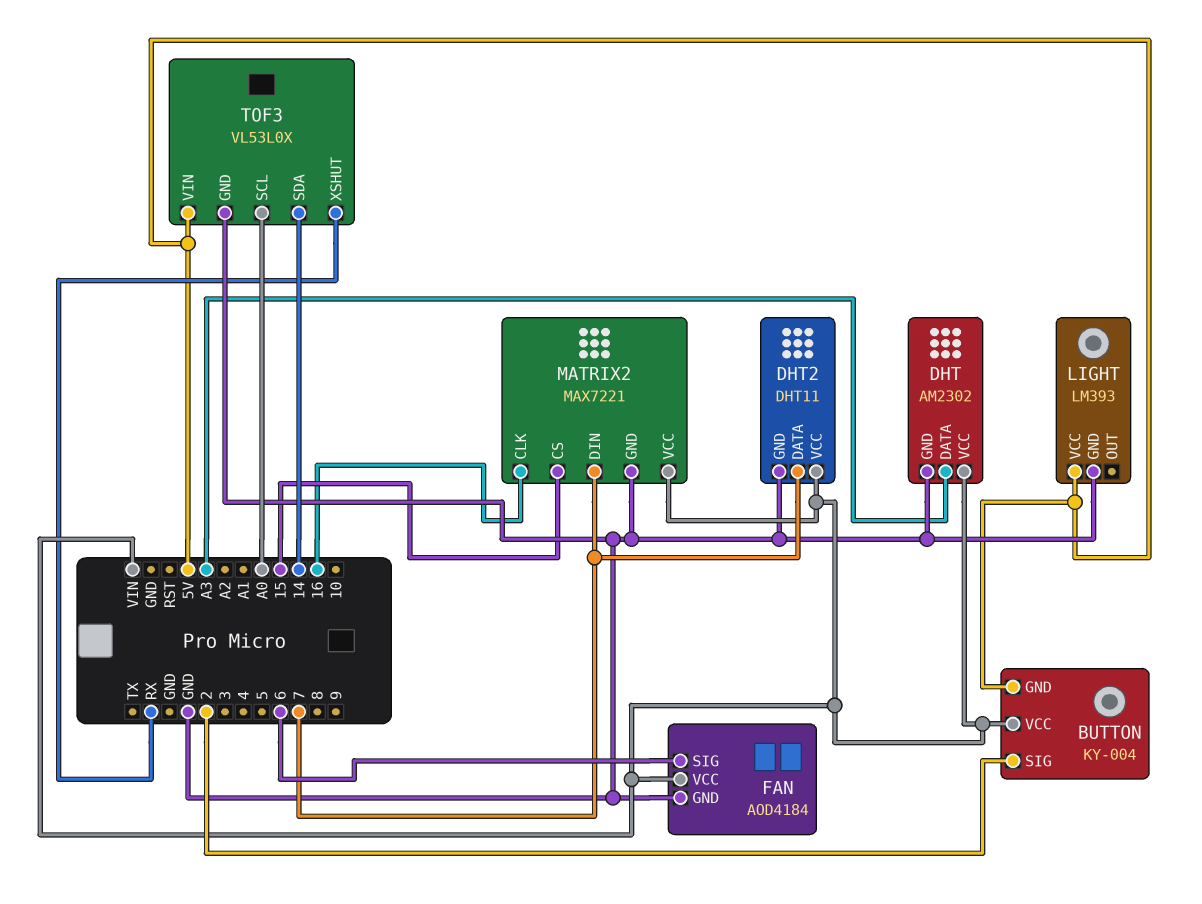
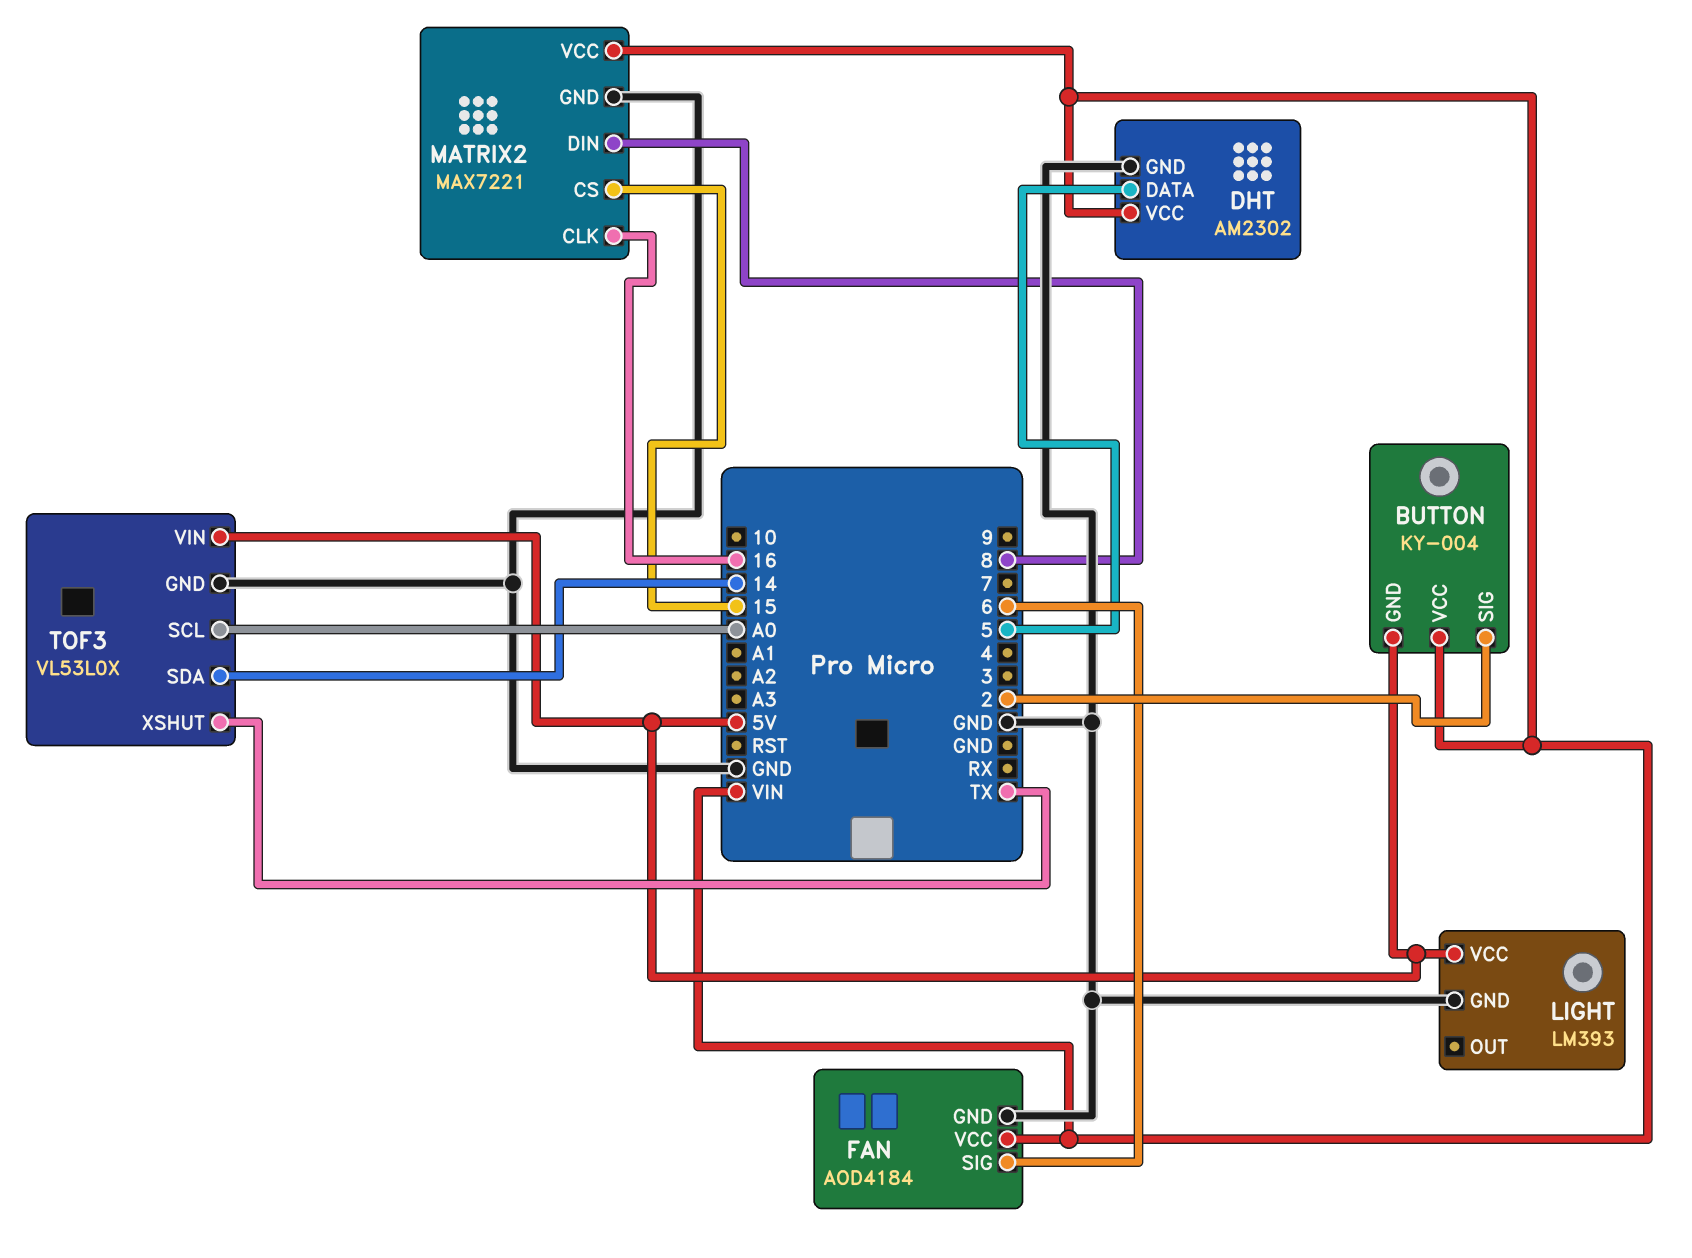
DHT pin DATA: A3 -> 5
DHT2: DHT11 -> none
DHT2 pin DATA: 7 -> none
DHT2 pin GND: GND -> none
DHT2 pin VCC: VIN -> none
MATRIX2 pin DIN: 7 -> 8
TOF3 pin XSHUT: RX -> TX

